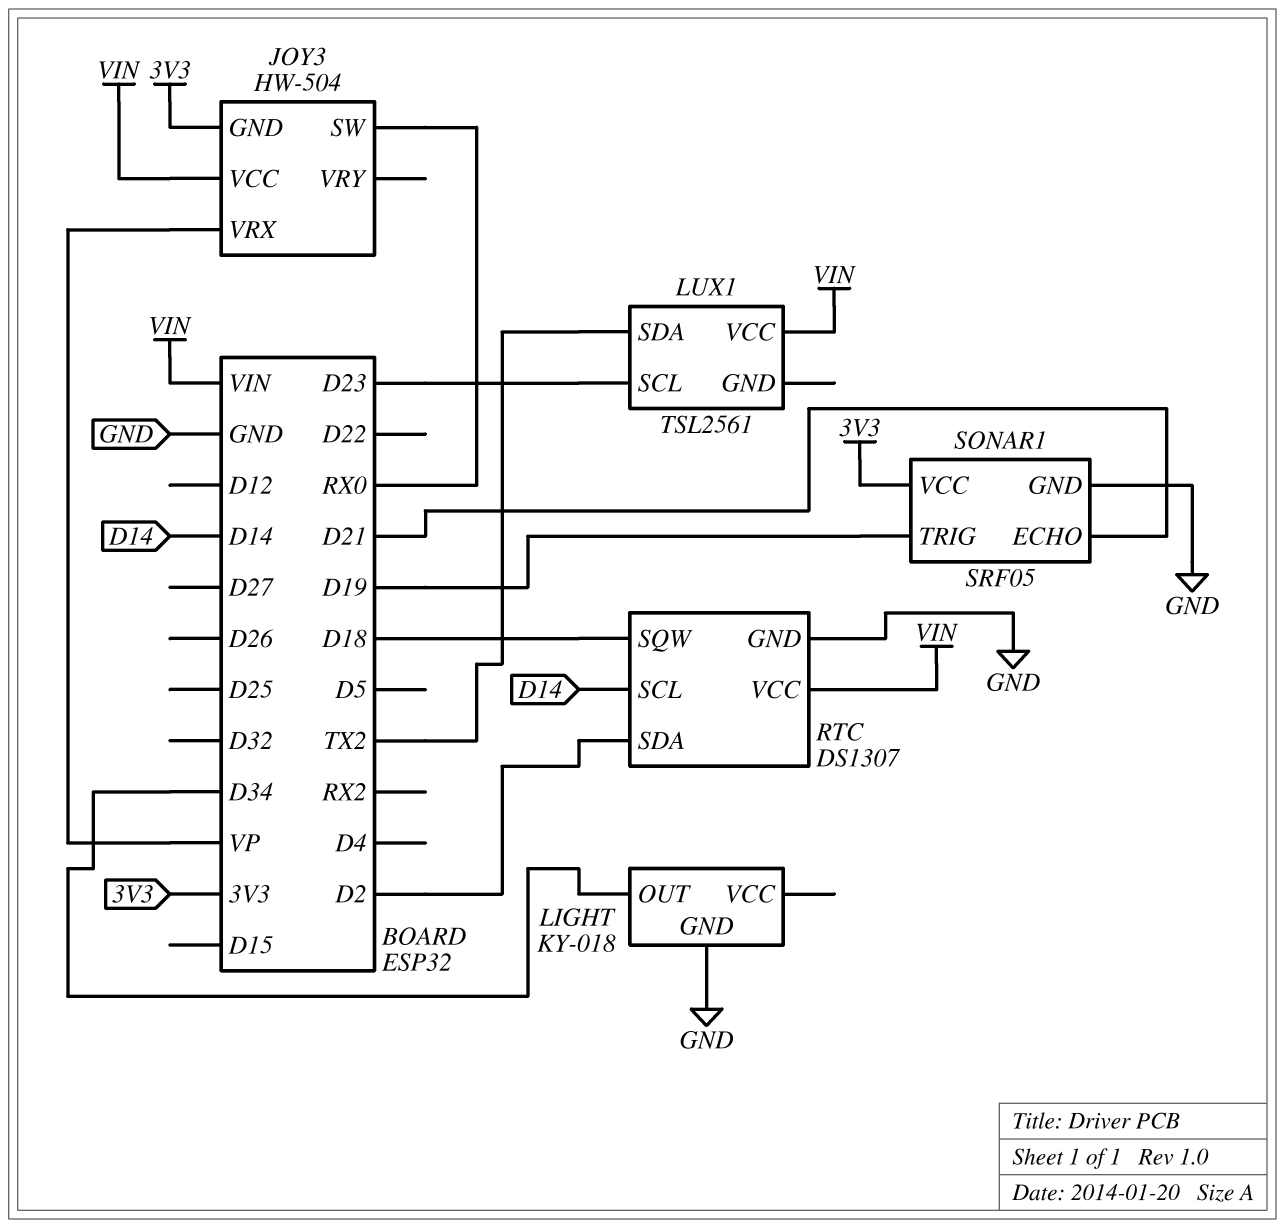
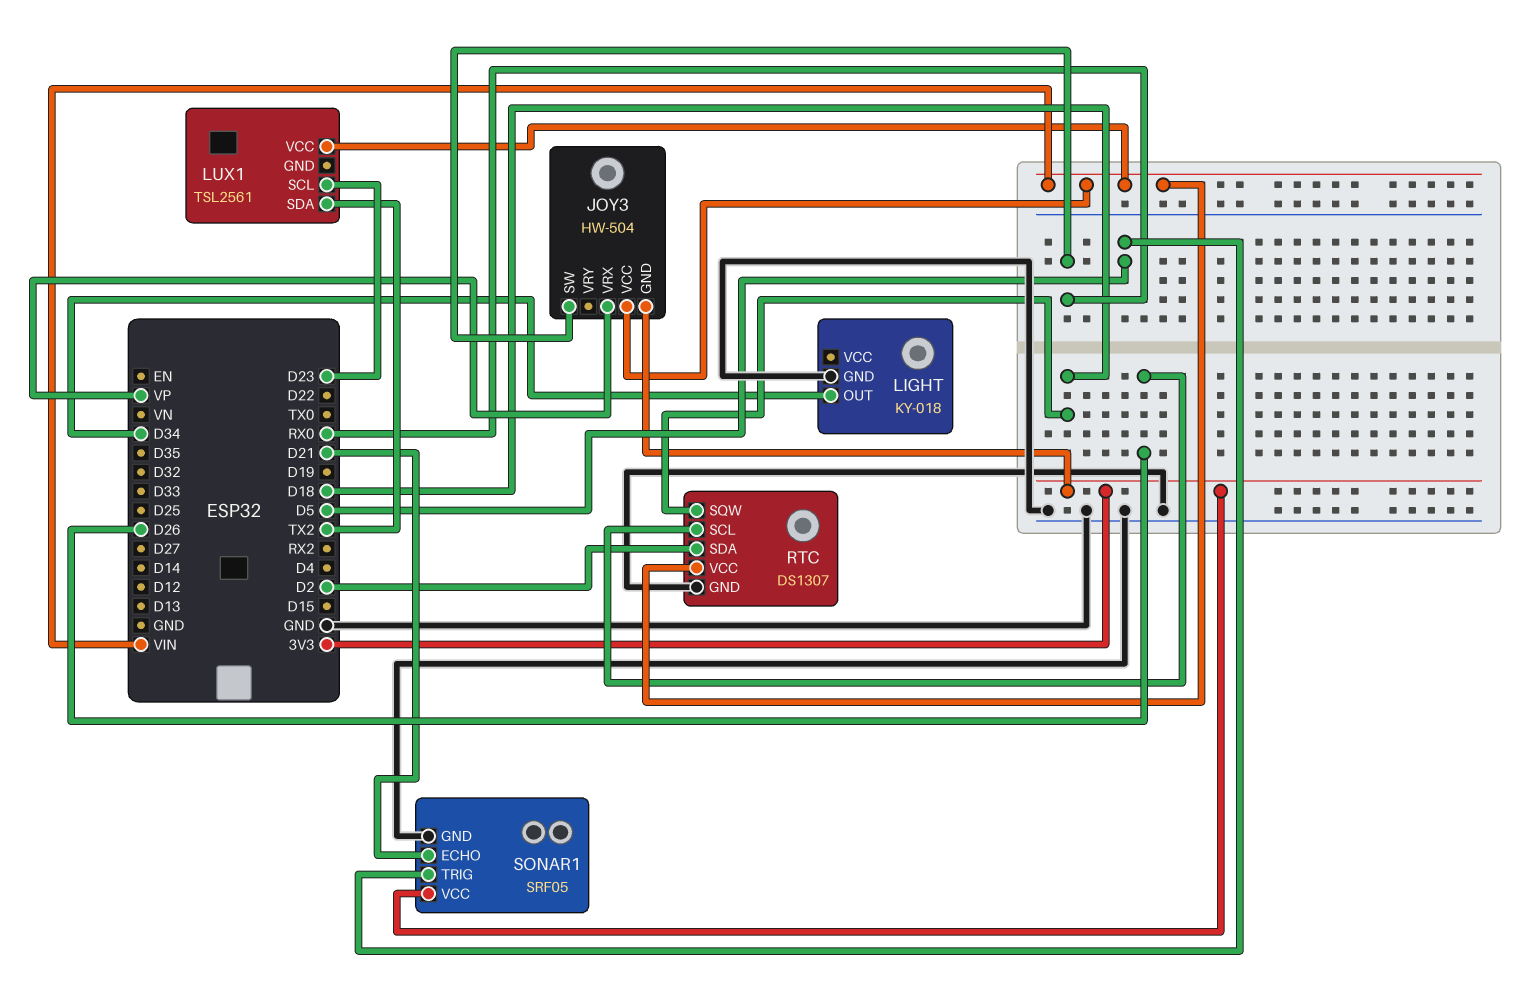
RTC pin SCL: D14 -> D26
SONAR1 pin TRIG: D19 -> D5

